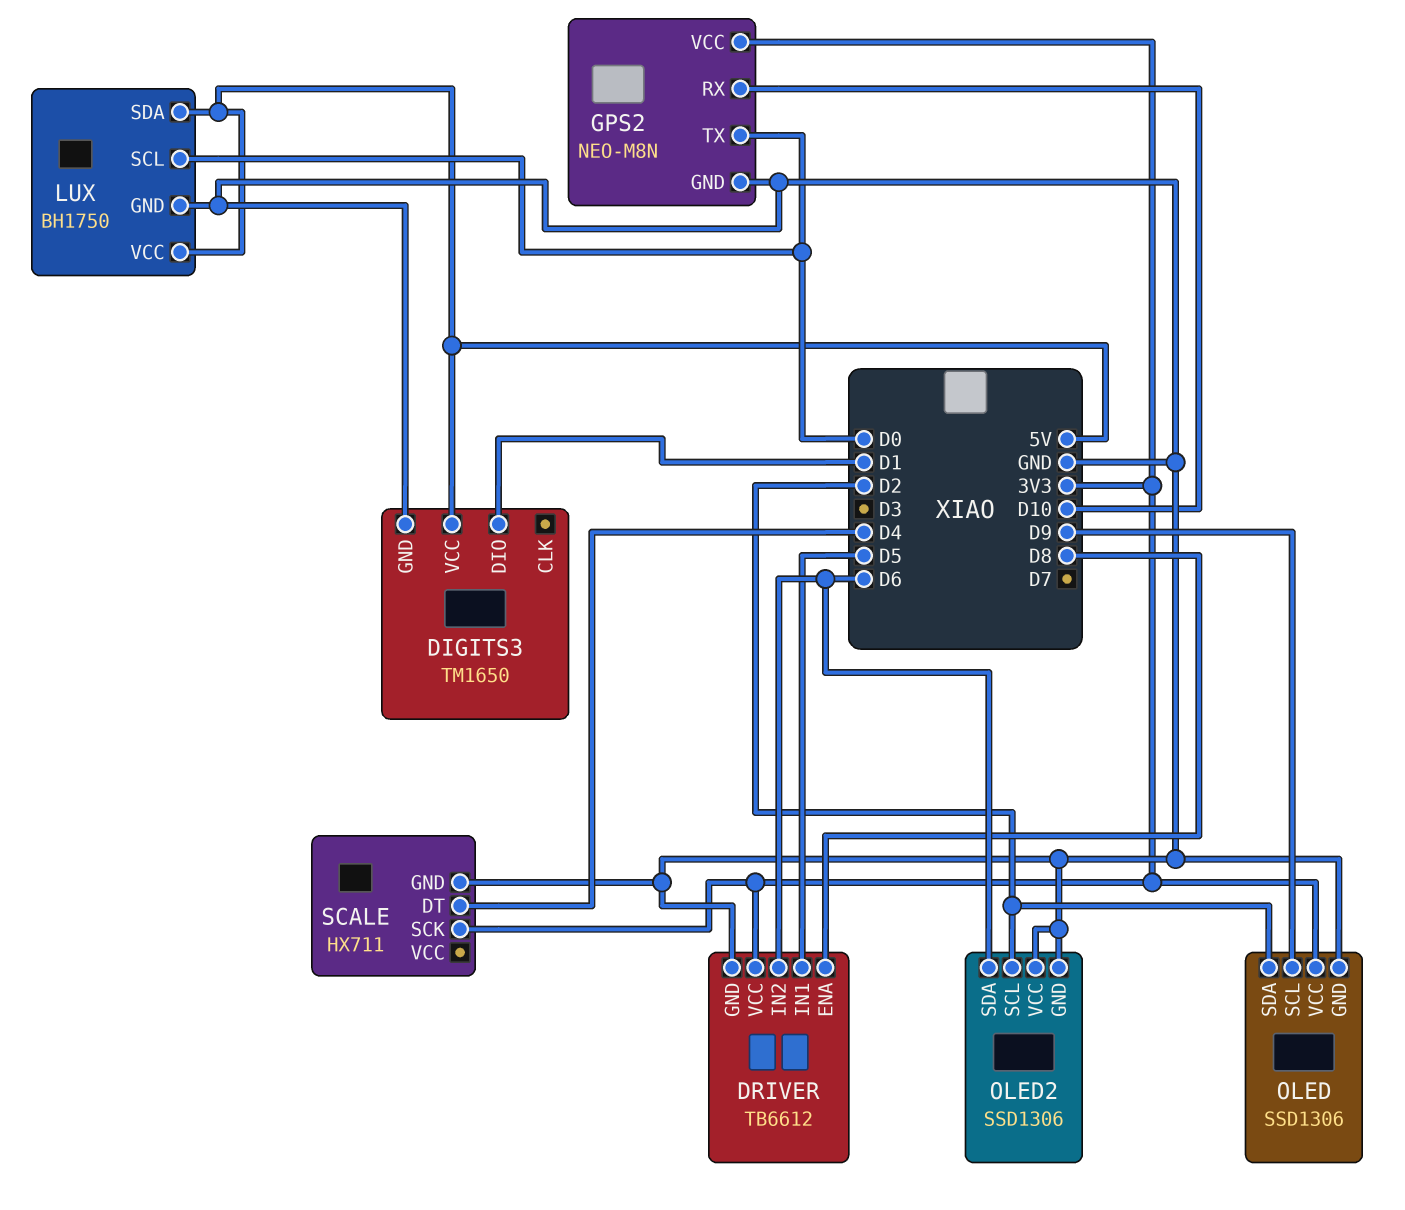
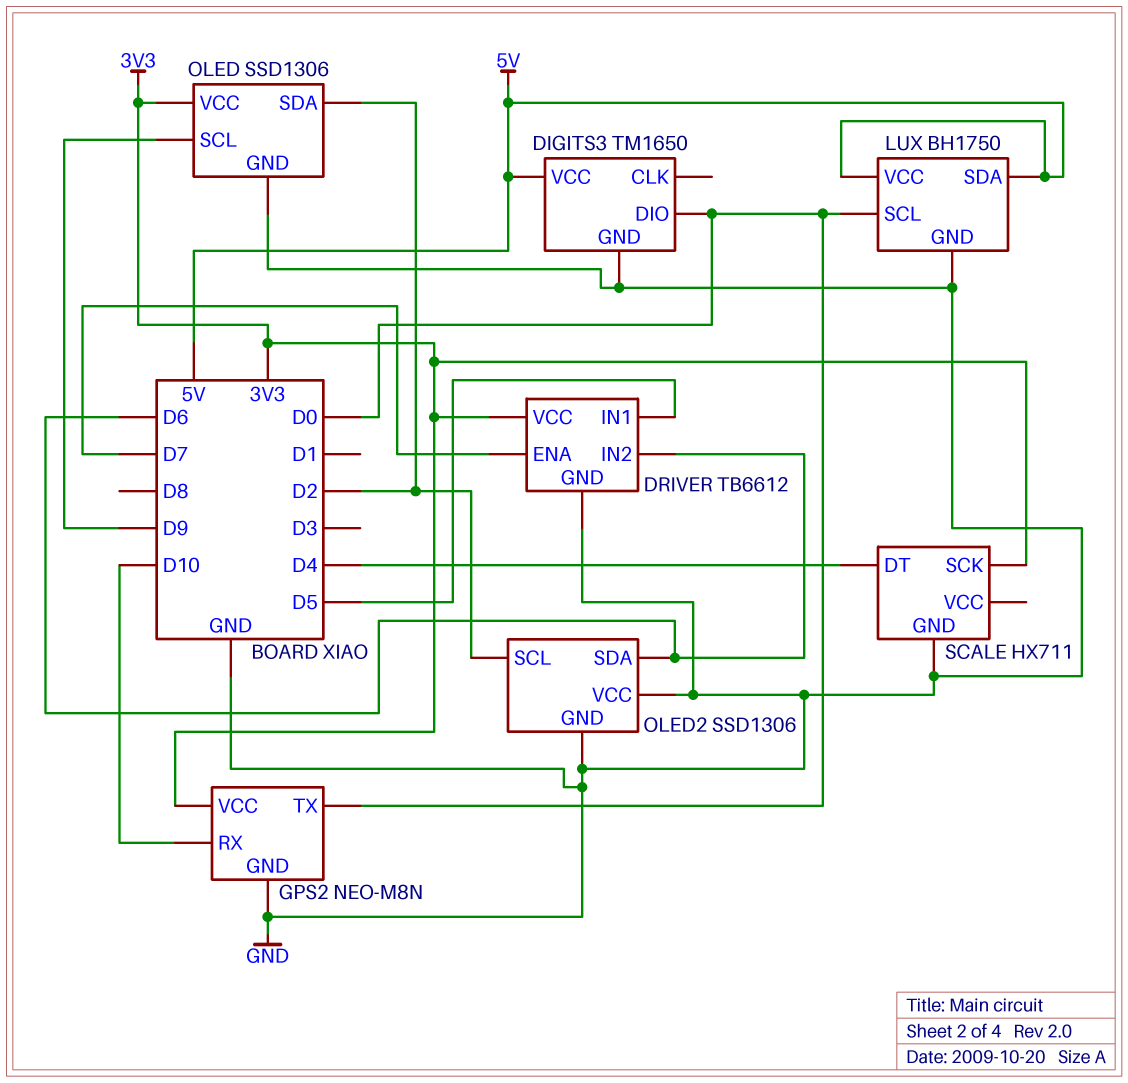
DIGITS3 pin DIO: D1 -> D0
DRIVER pin ENA: D8 -> D7

